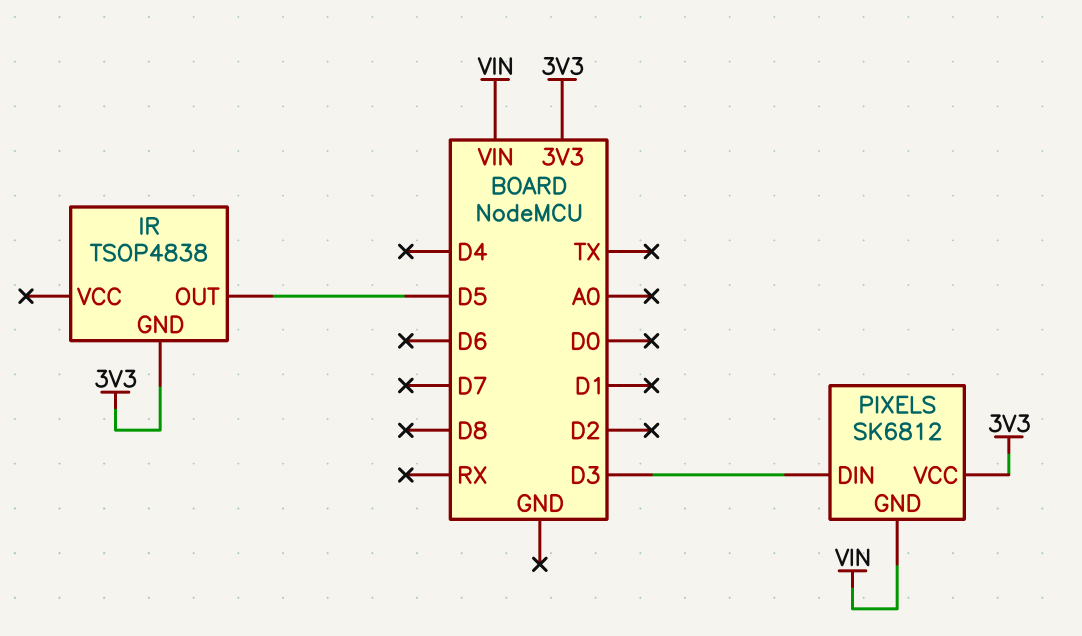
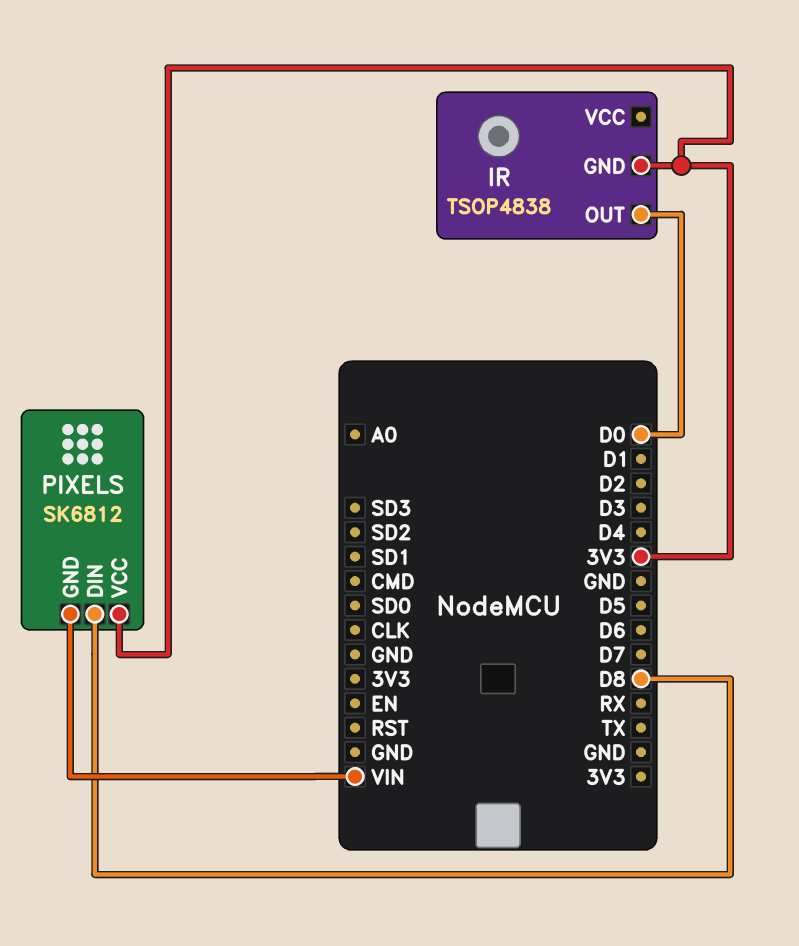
IR pin OUT: D5 -> D0
PIXELS pin DIN: D3 -> D8

